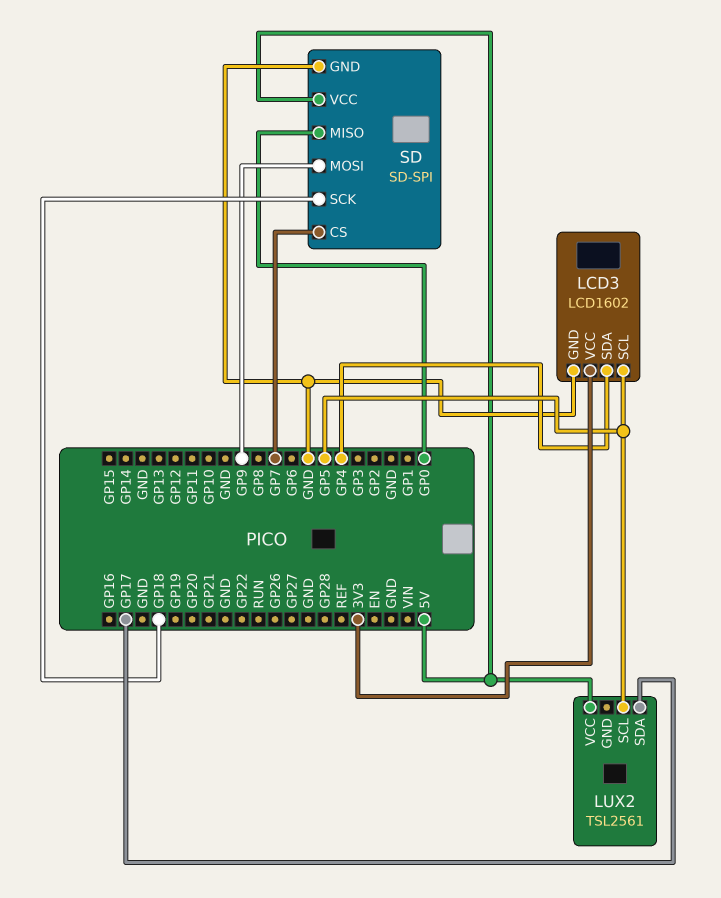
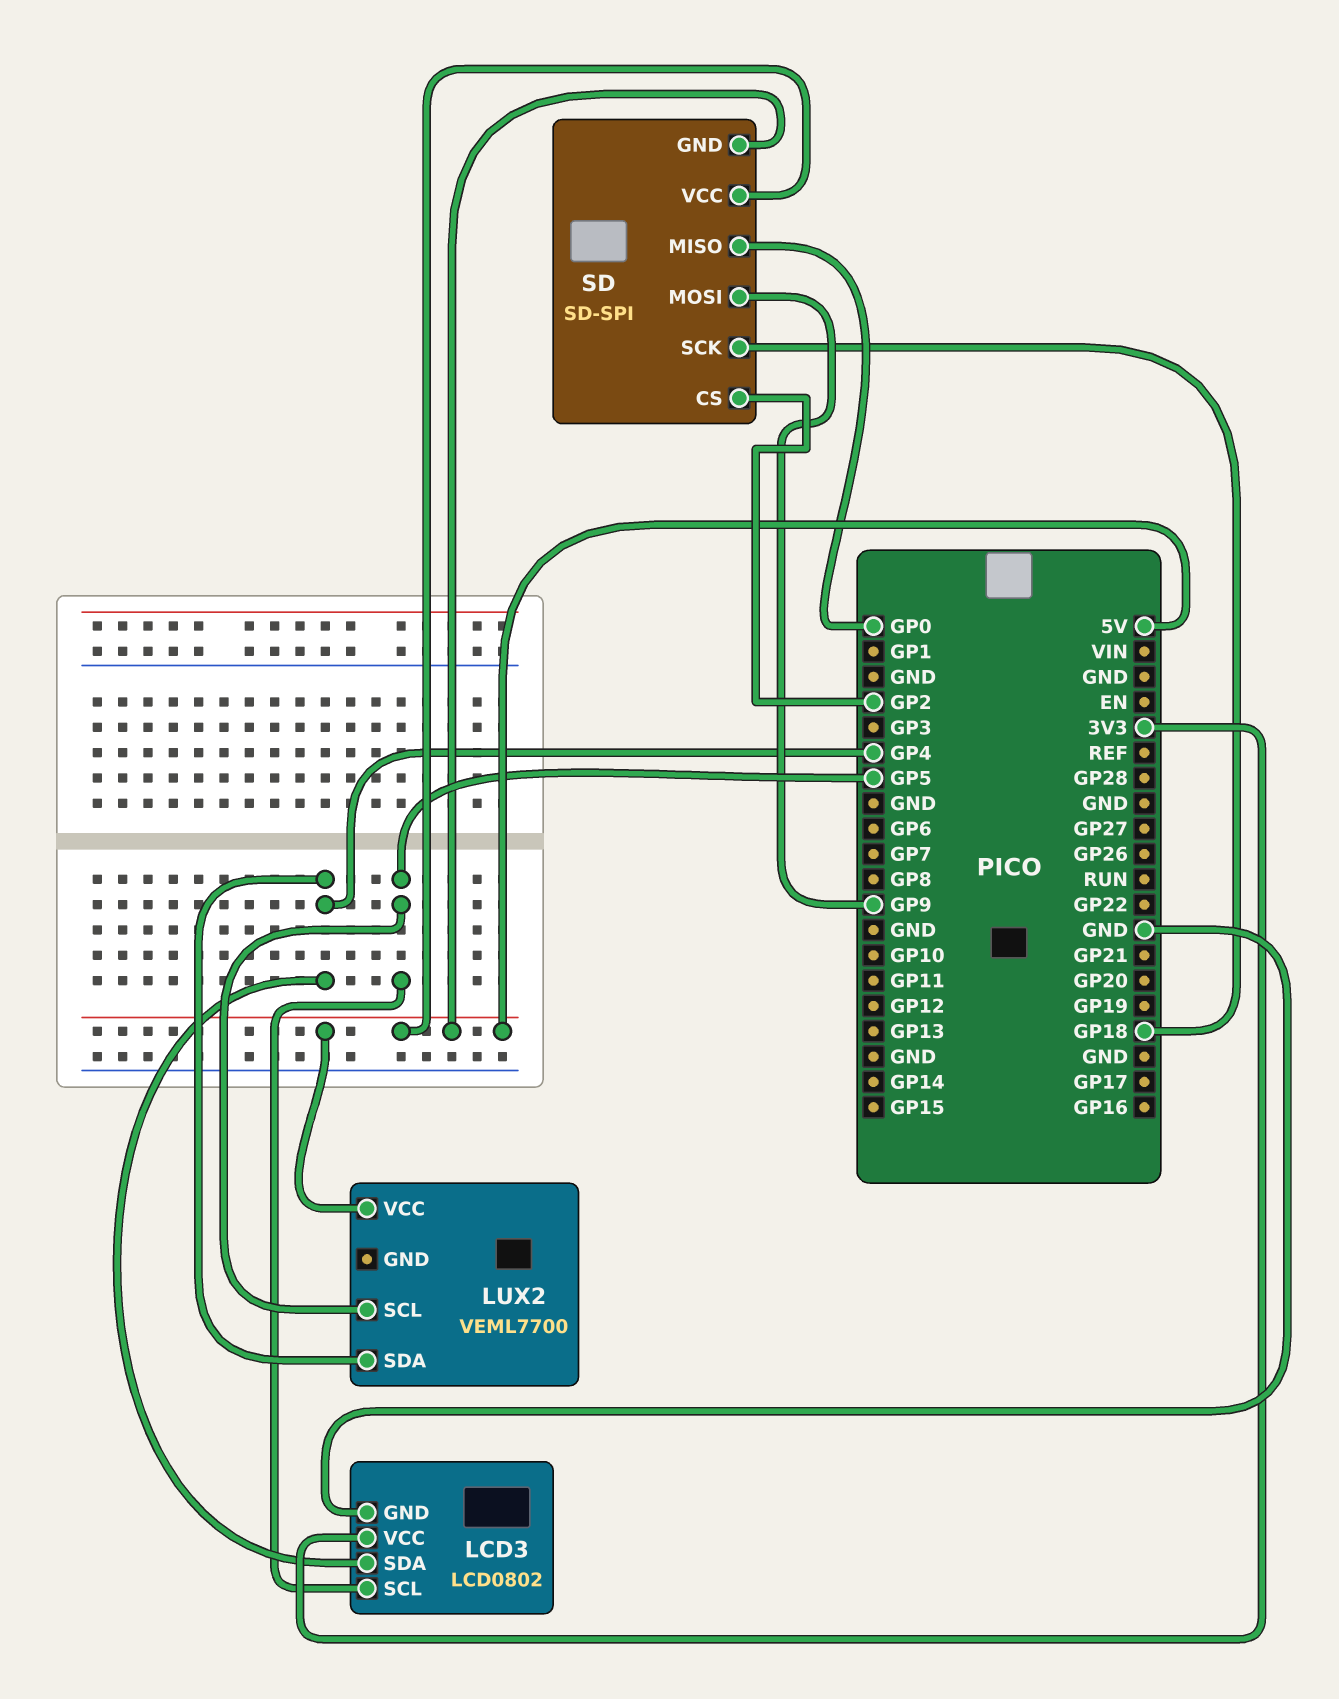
LCD3: LCD1602 -> LCD0802
LUX2: TSL2561 -> VEML7700
LUX2 pin SDA: GP17 -> GP4
SD pin CS: GP7 -> GP2
SD pin GND: GND -> 5V

